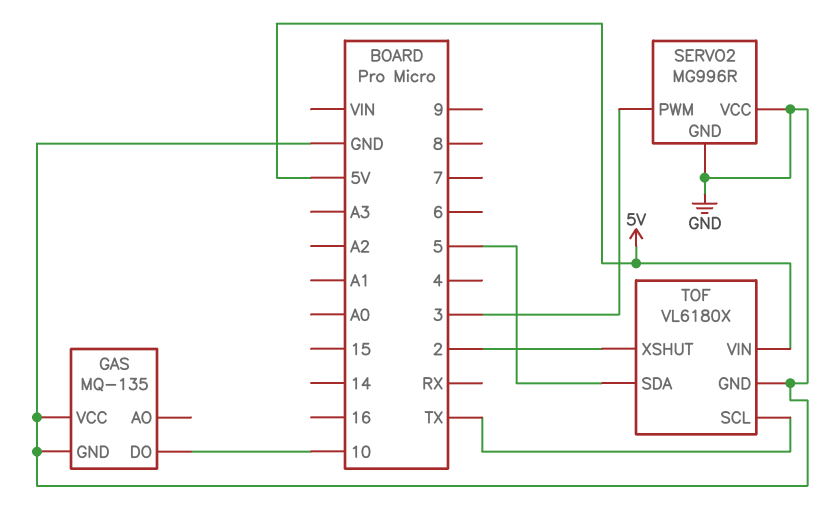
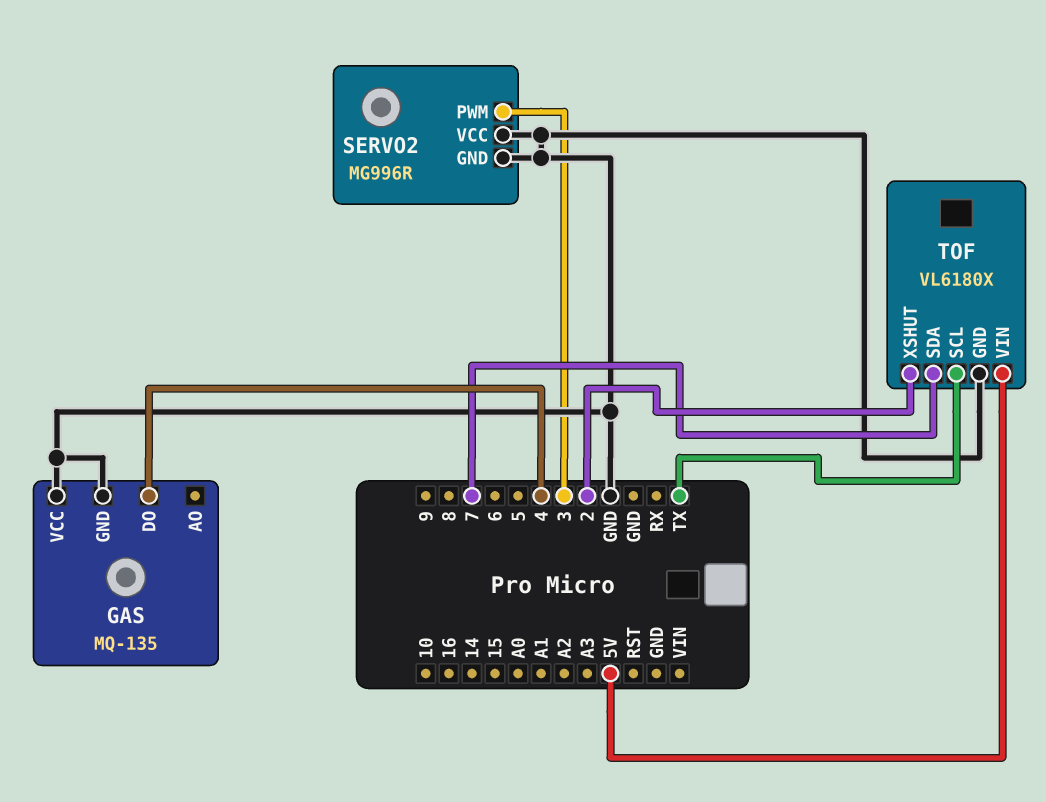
GAS pin DO: 10 -> 4
TOF pin SDA: 5 -> 7

